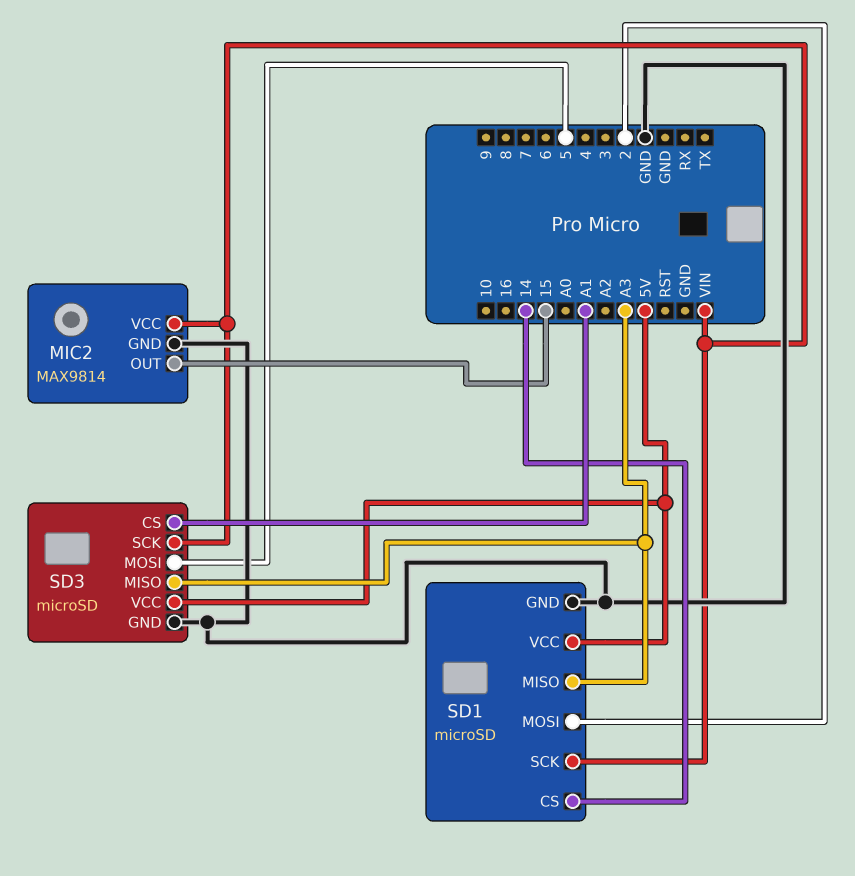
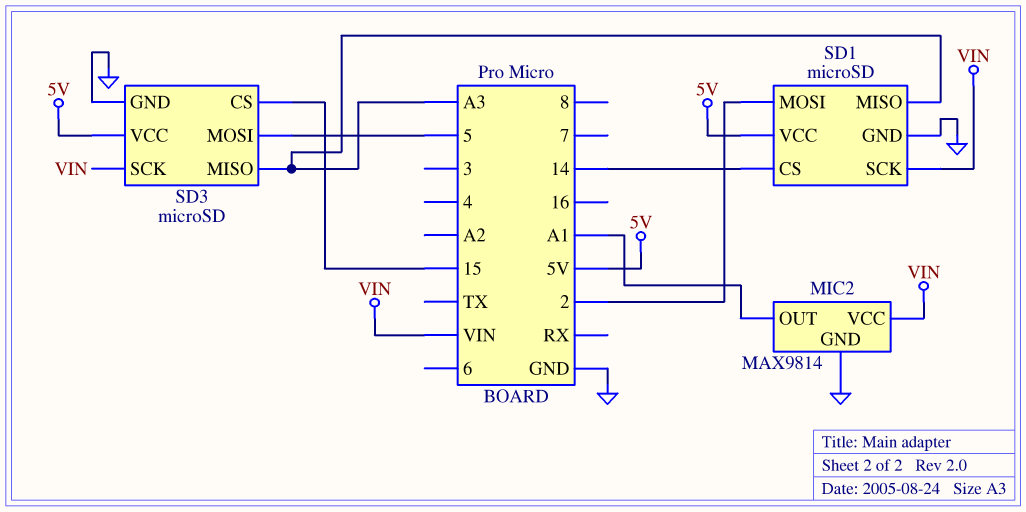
MIC2 pin OUT: 15 -> A1
SD3 pin CS: A1 -> 15

